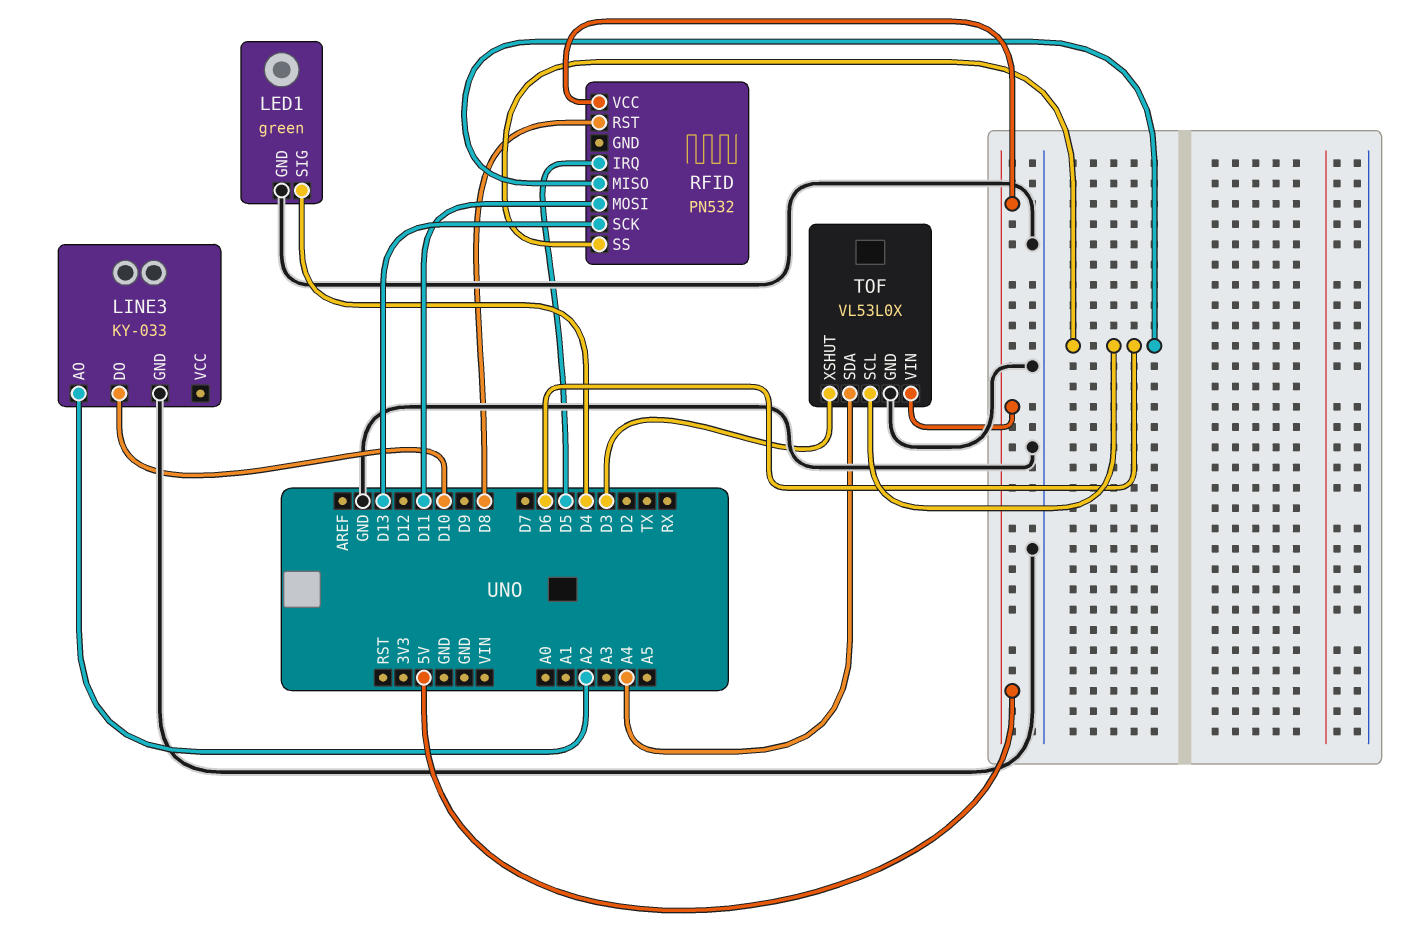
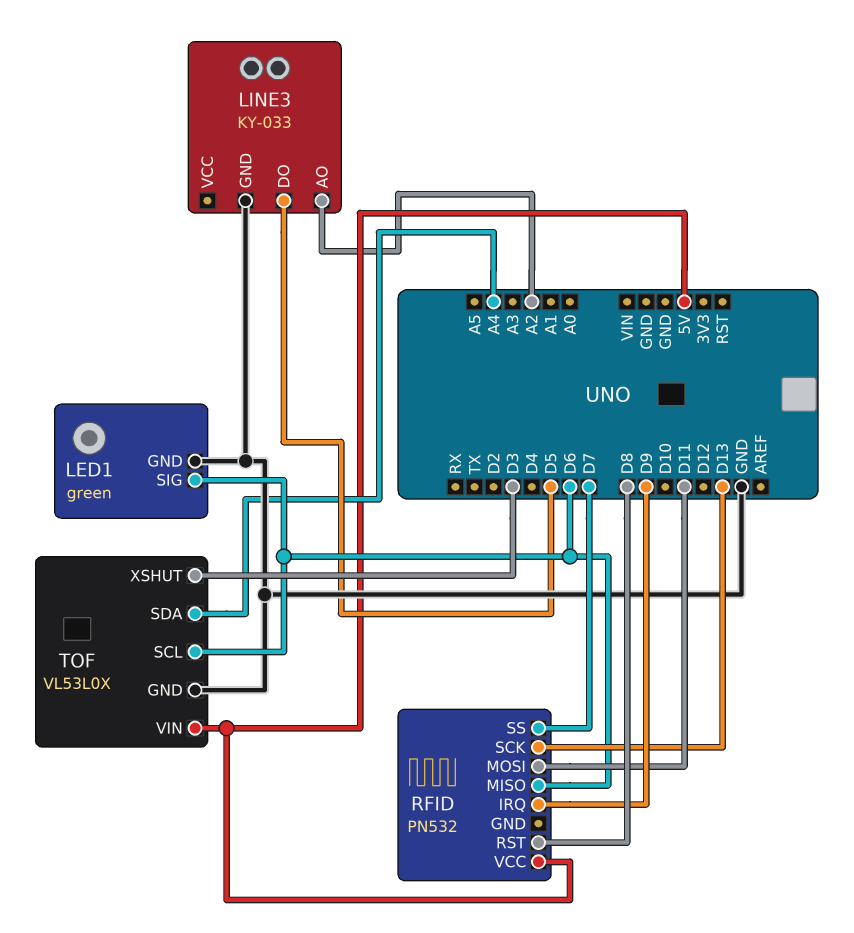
LED1 pin SIG: D4 -> D6
LINE3 pin DO: D10 -> D5
RFID pin IRQ: D5 -> D9
RFID pin SS: D6 -> D7

